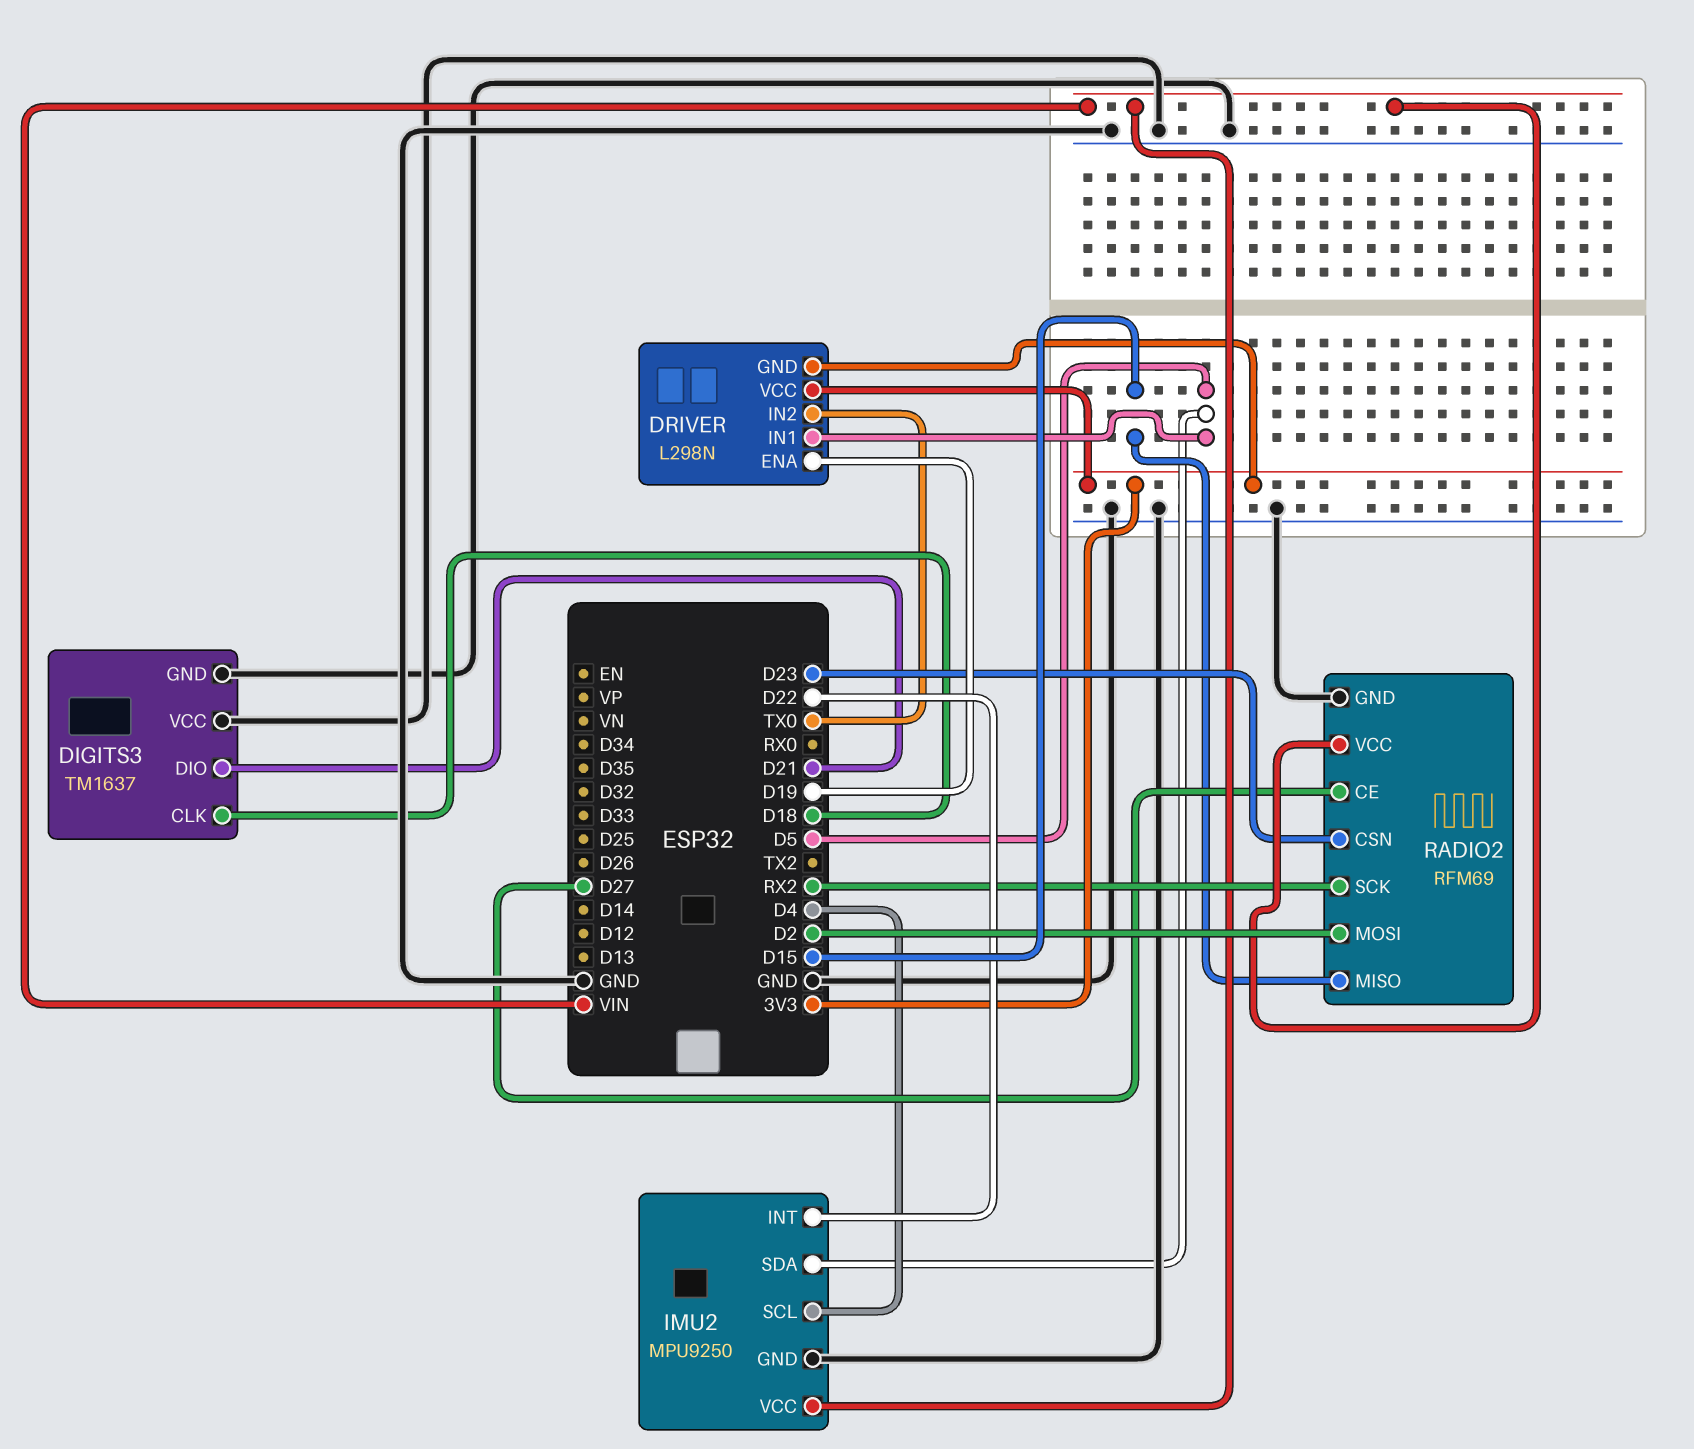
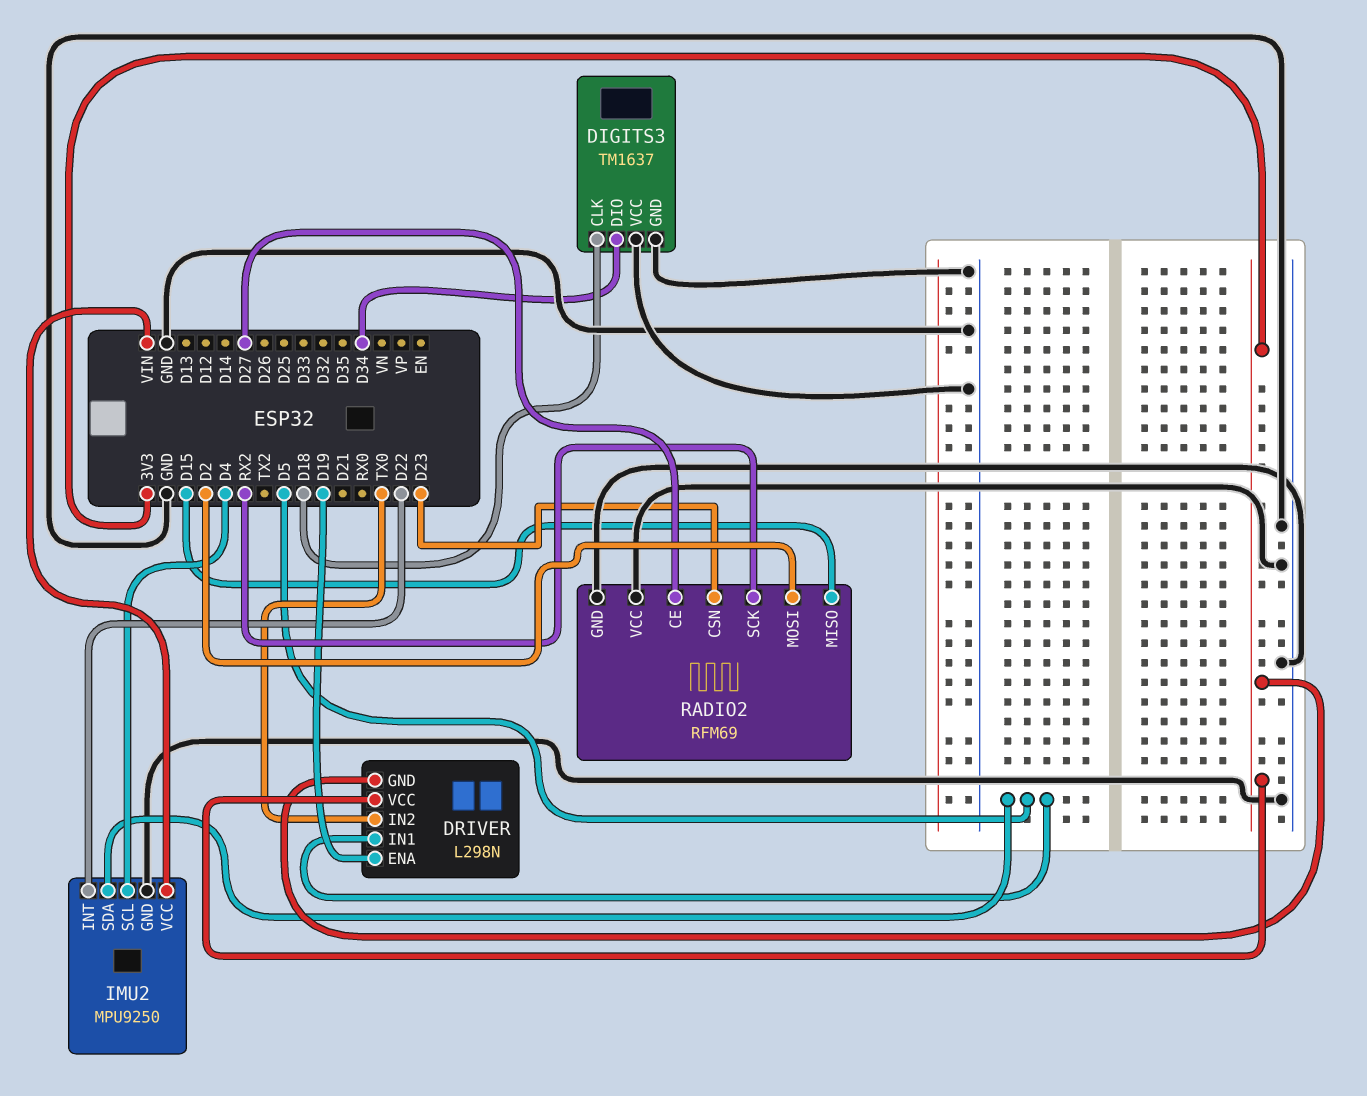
DIGITS3 pin DIO: D21 -> D34
RADIO2 pin VCC: VIN -> GND

